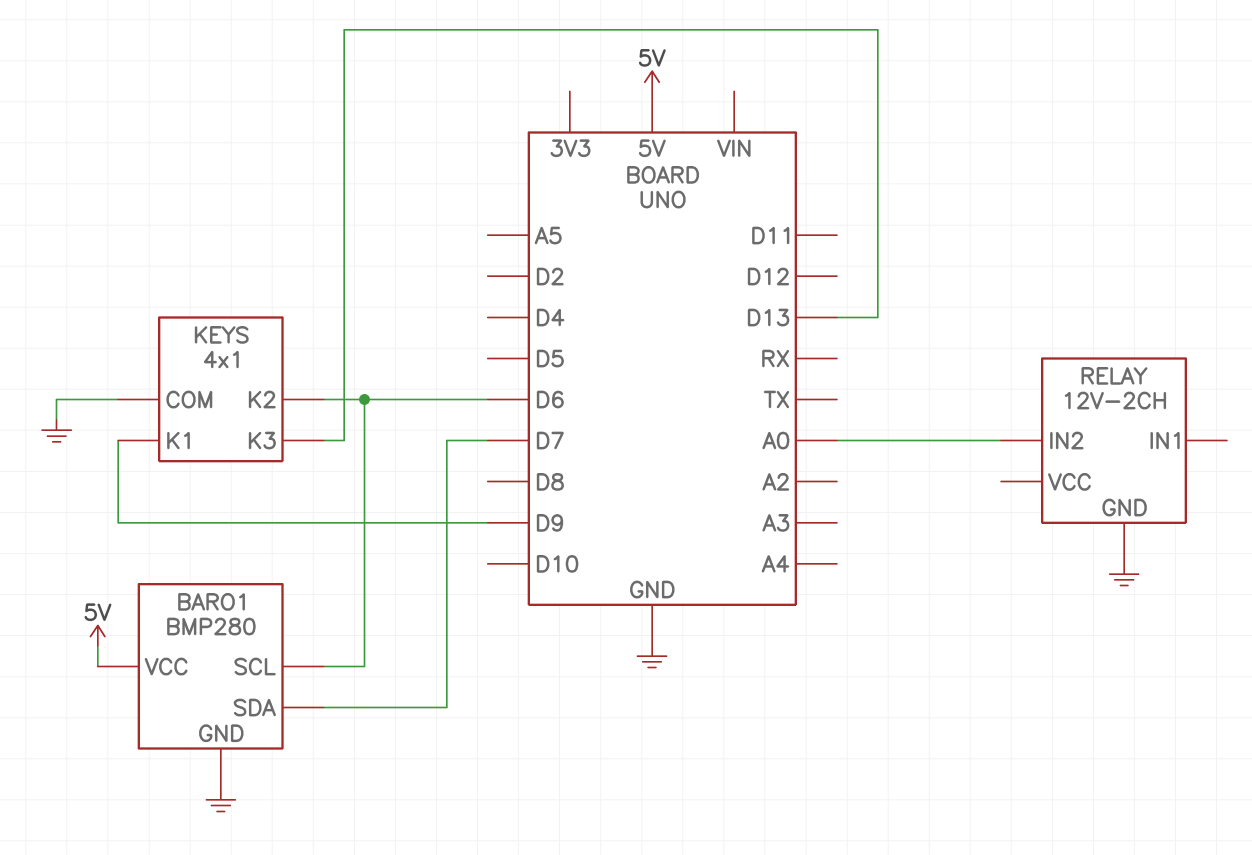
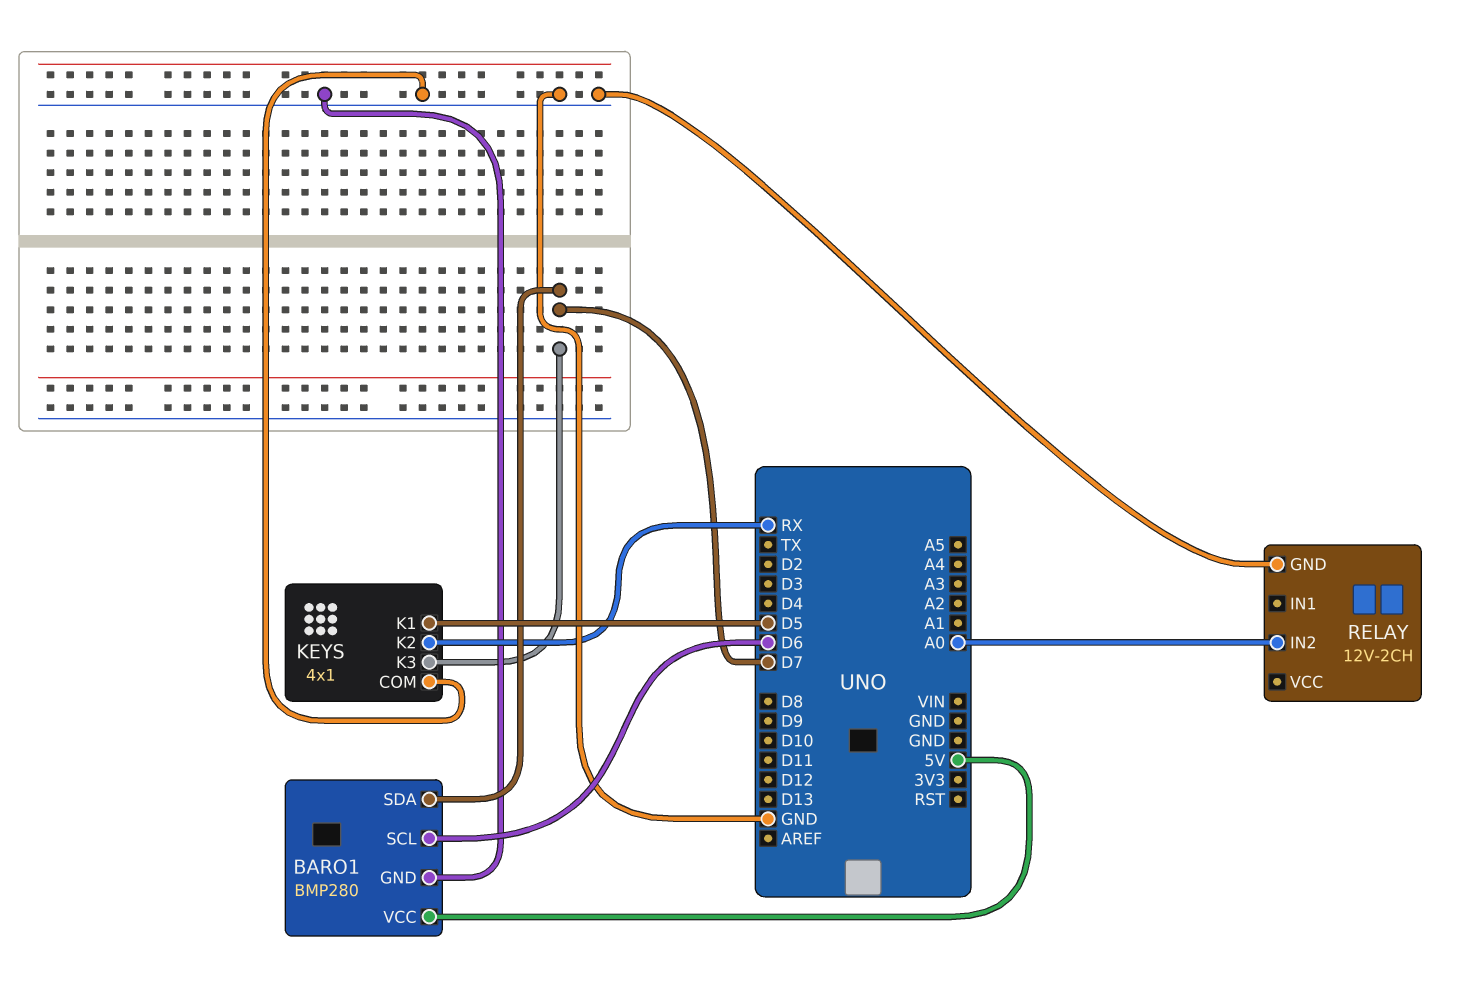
KEYS pin K1: D9 -> D5
KEYS pin K2: D6 -> RX
KEYS pin K3: D13 -> D7

